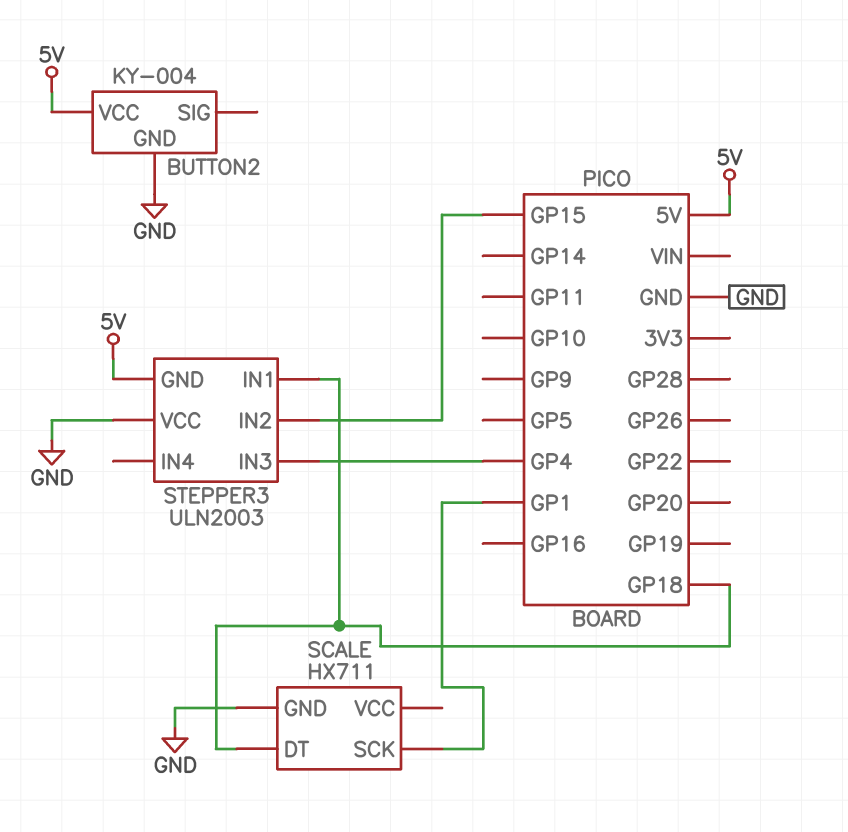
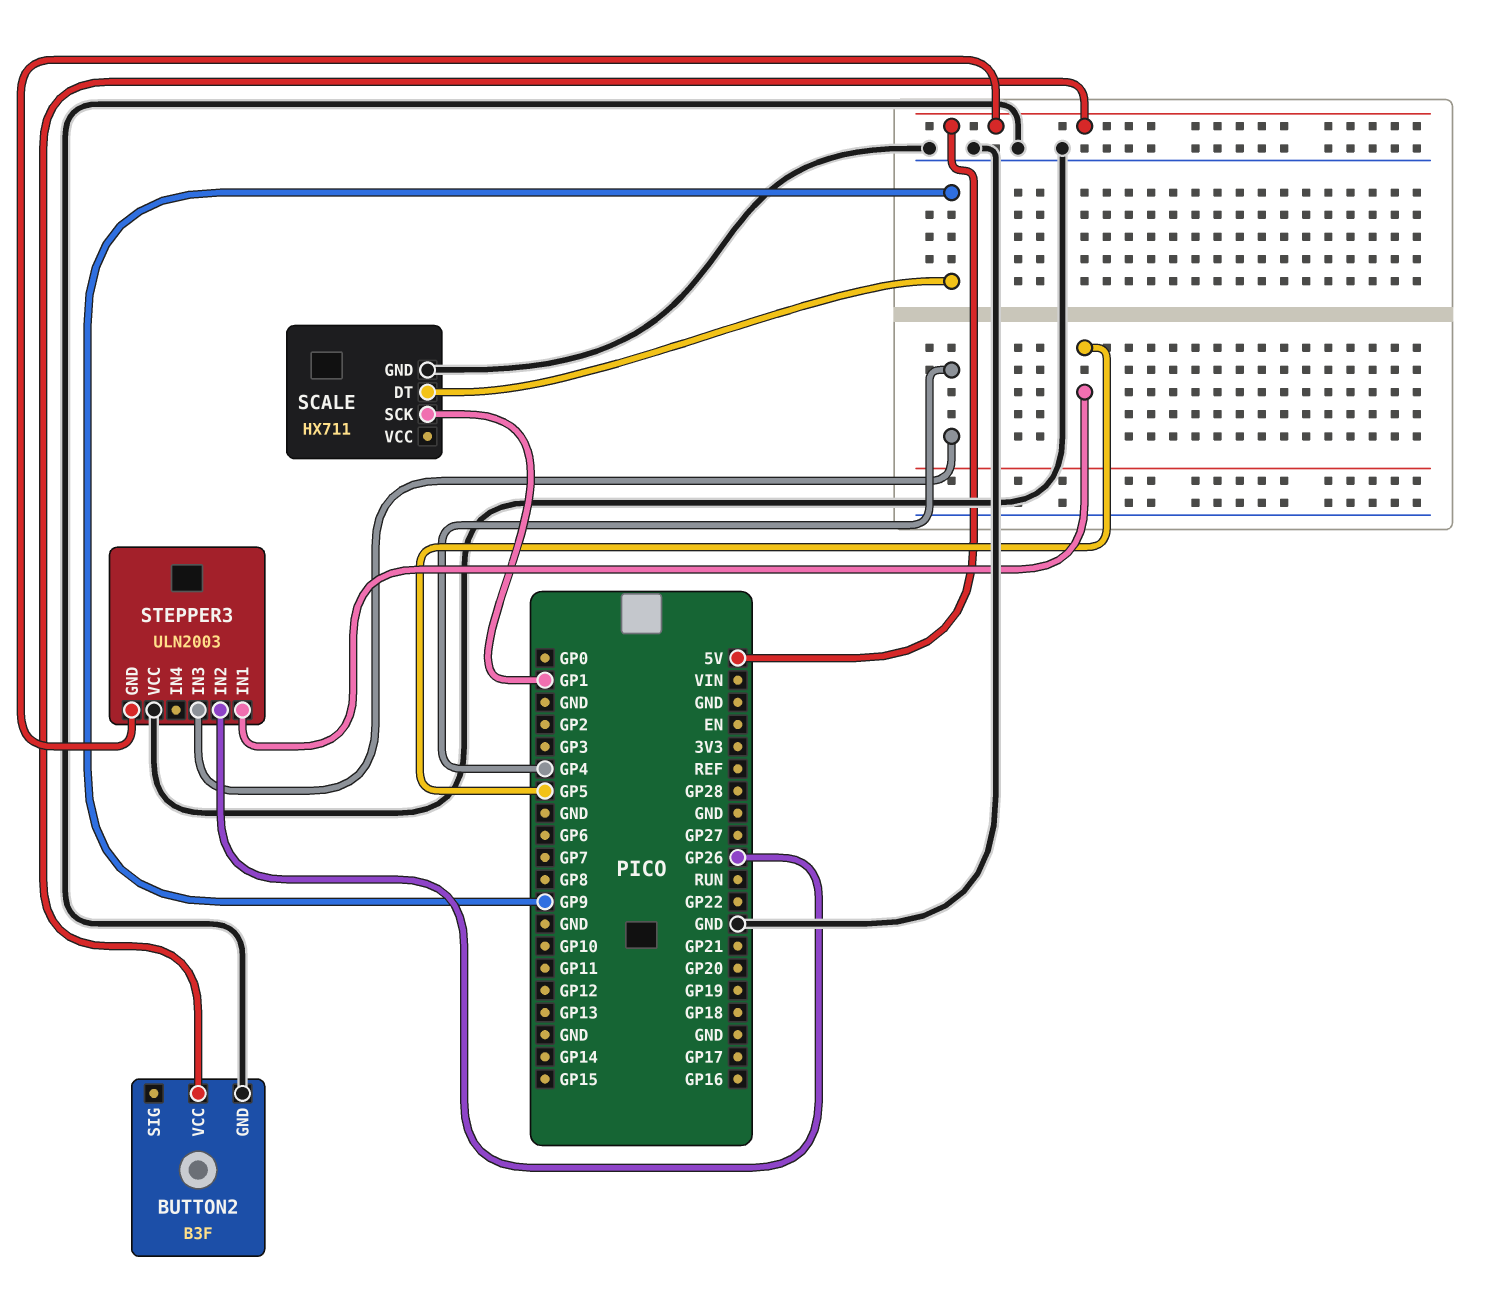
BUTTON2: KY-004 -> B3F
SCALE pin DT: GP18 -> GP9
STEPPER3 pin IN1: GP18 -> GP5
STEPPER3 pin IN2: GP15 -> GP26

